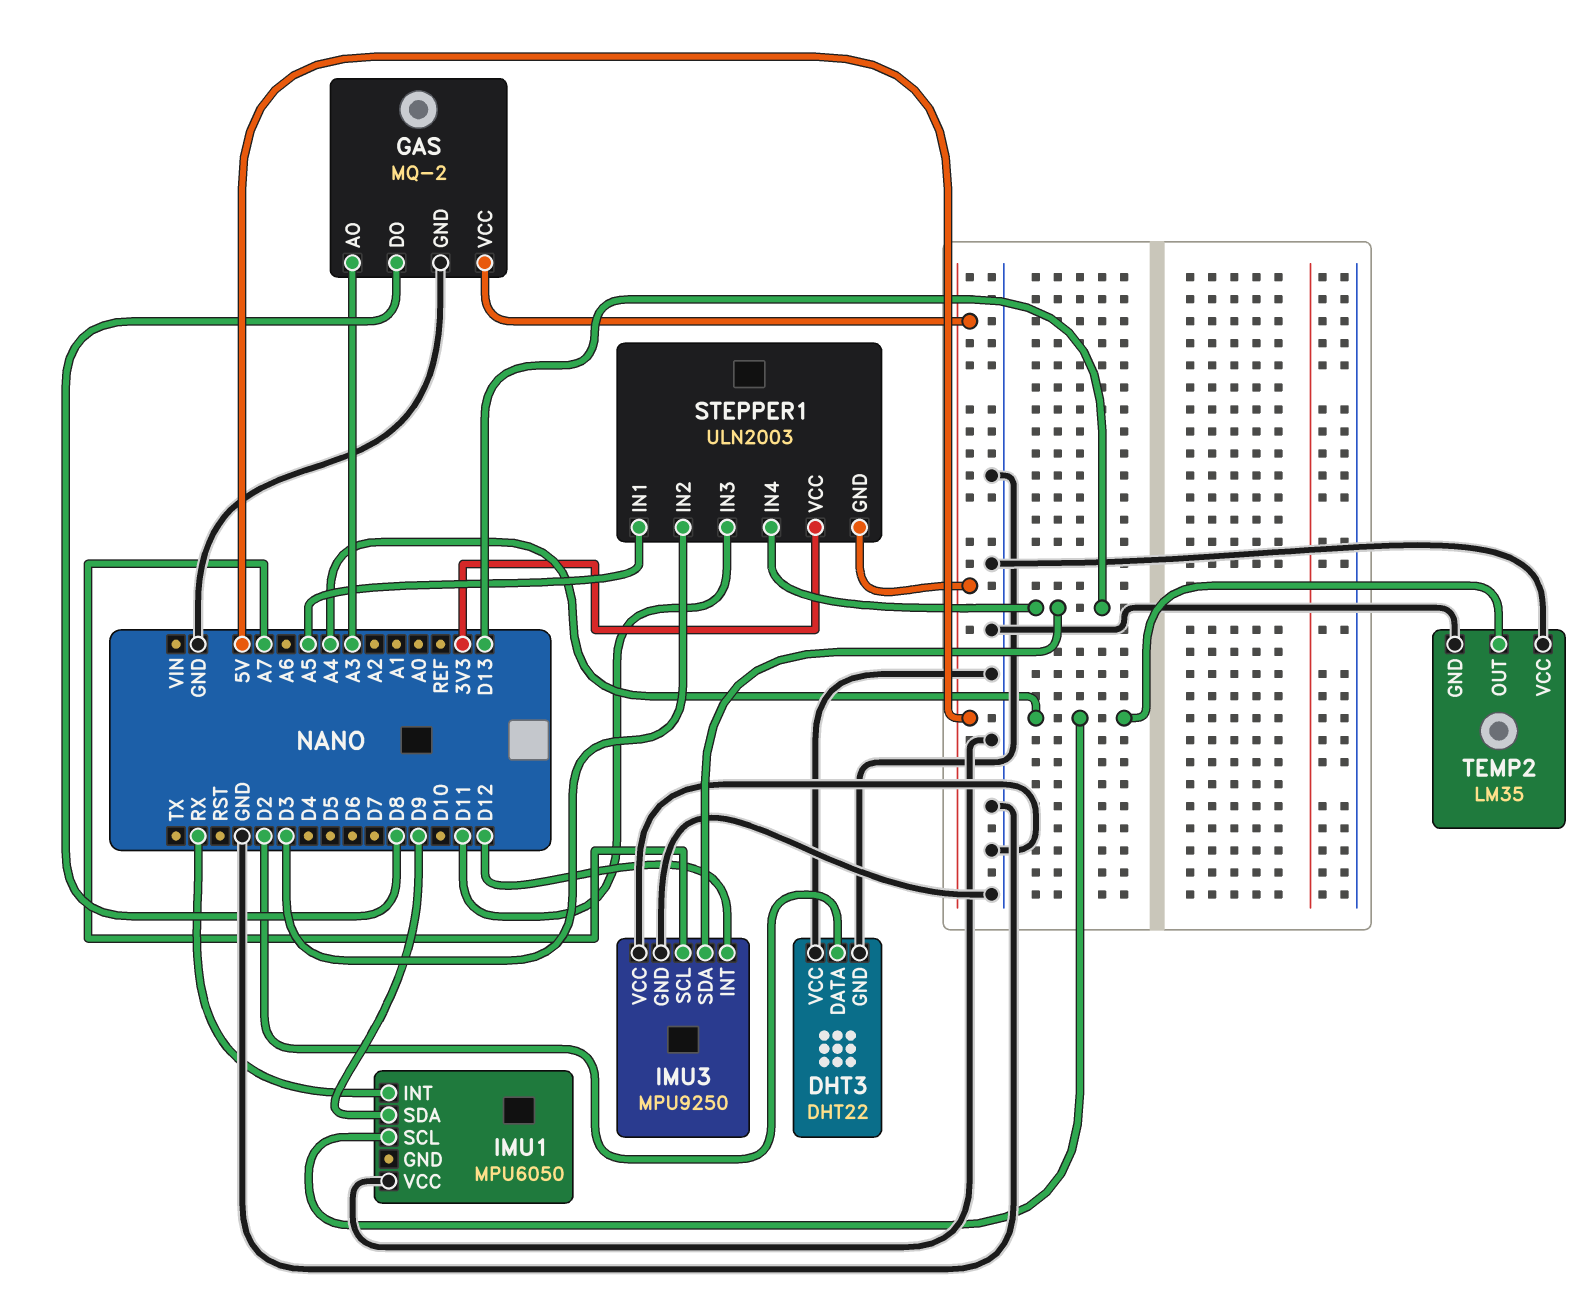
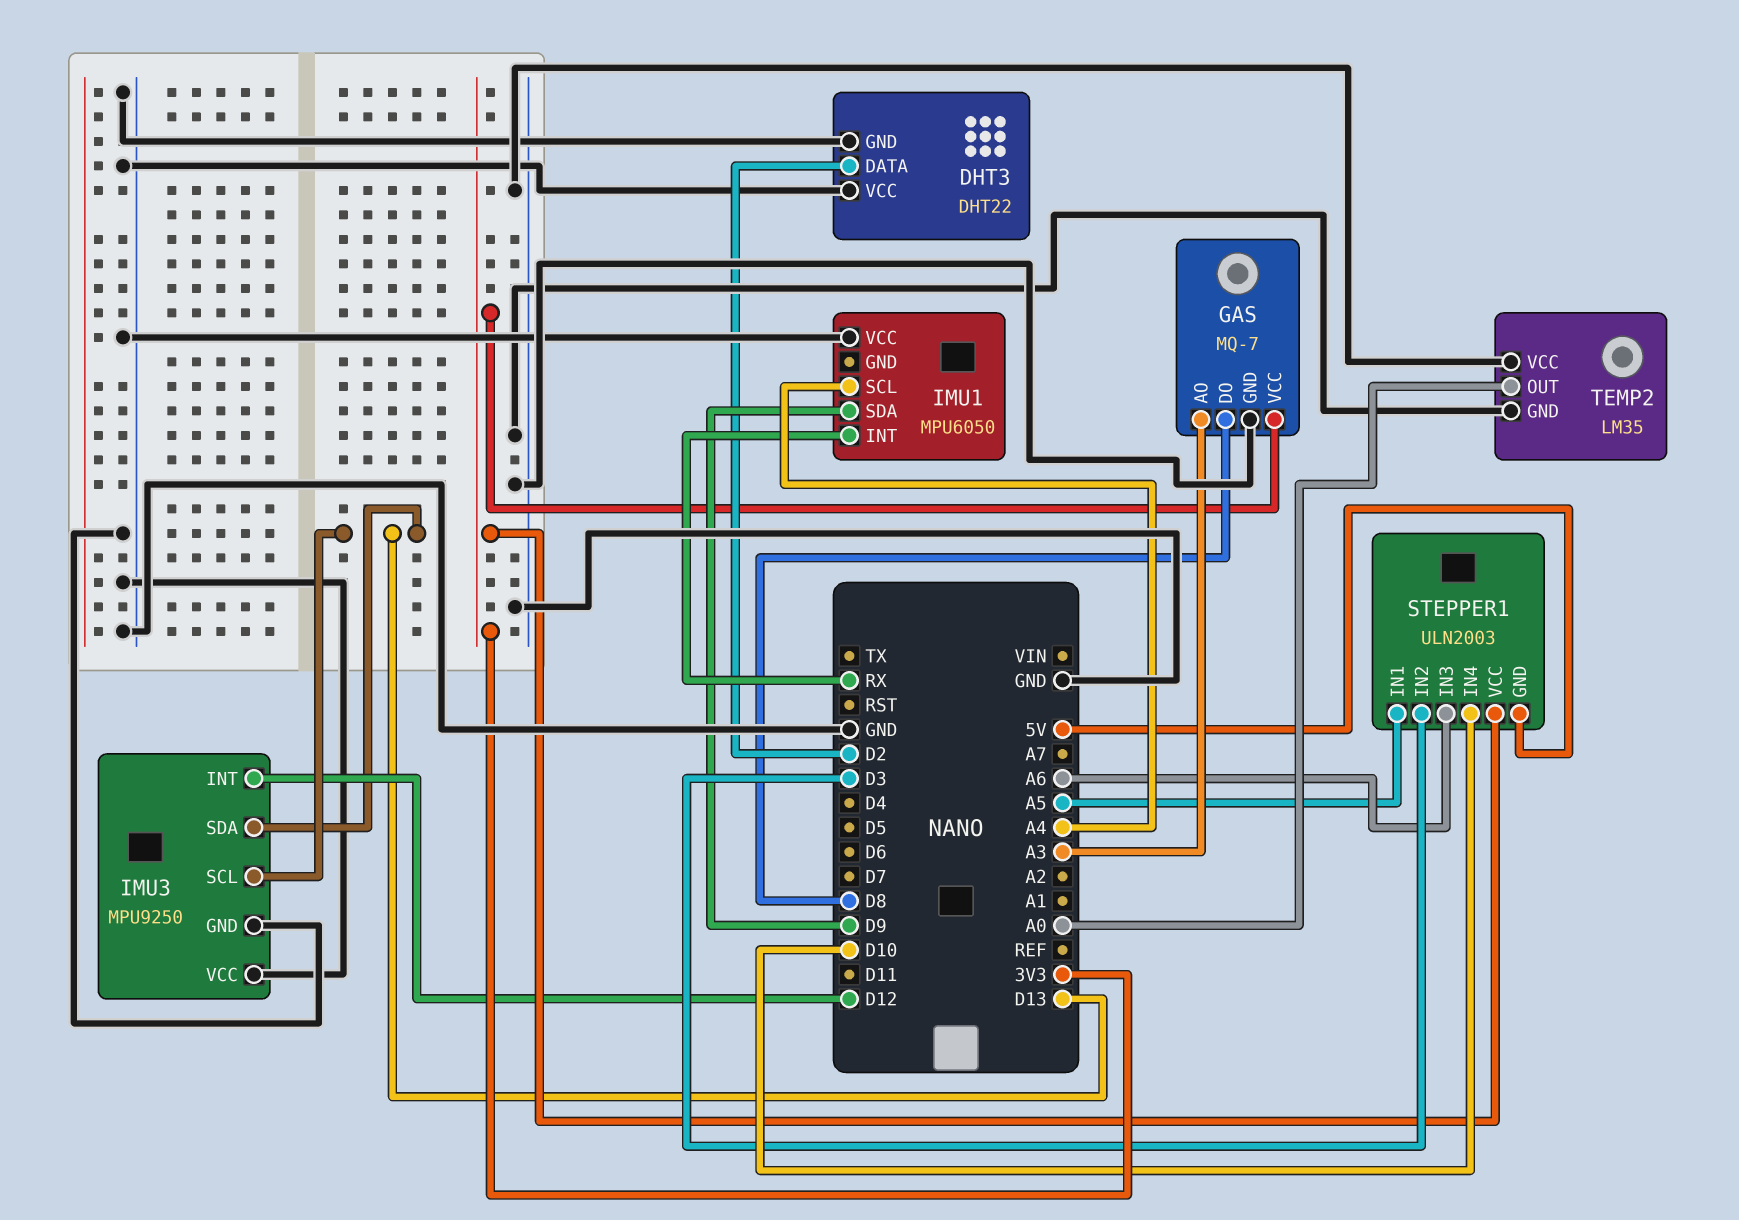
GAS: MQ-2 -> MQ-7
GAS pin VCC: 5V -> 3V3
IMU3 pin SCL: A7 -> D13
STEPPER1 pin IN3: D11 -> A6
STEPPER1 pin IN4: D13 -> D10
TEMP2 pin OUT: A4 -> A0

